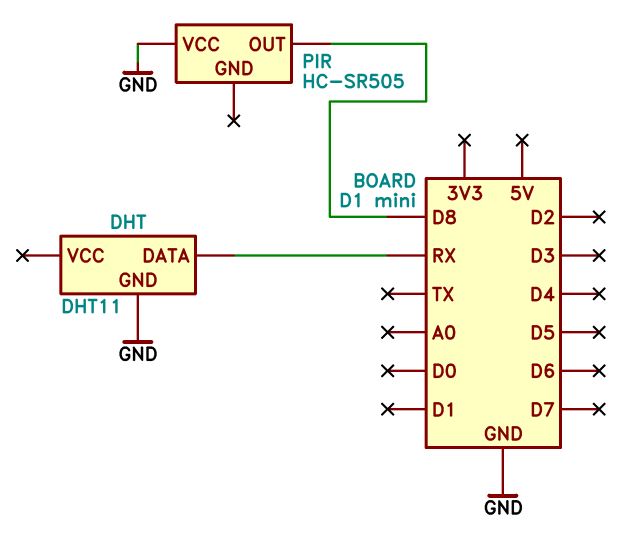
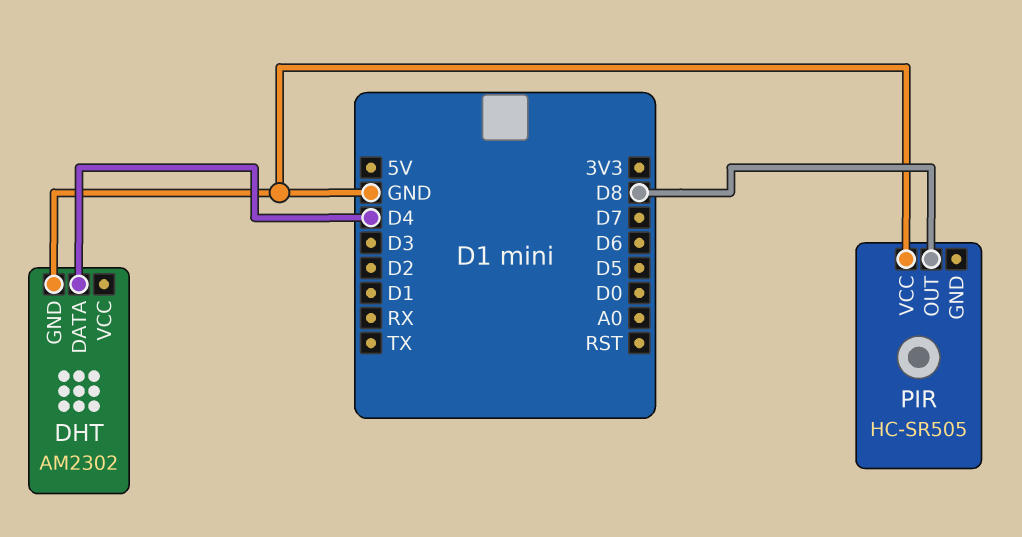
DHT: DHT11 -> AM2302
DHT pin DATA: RX -> D4

